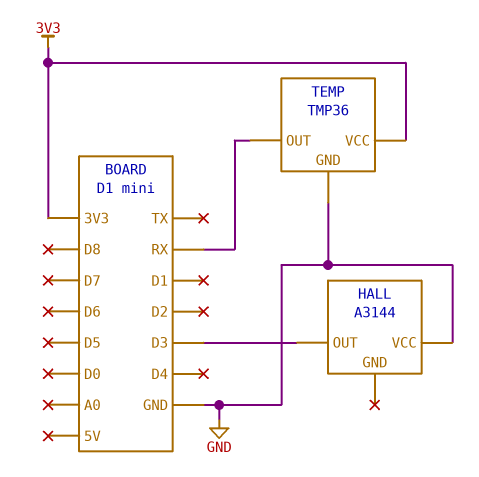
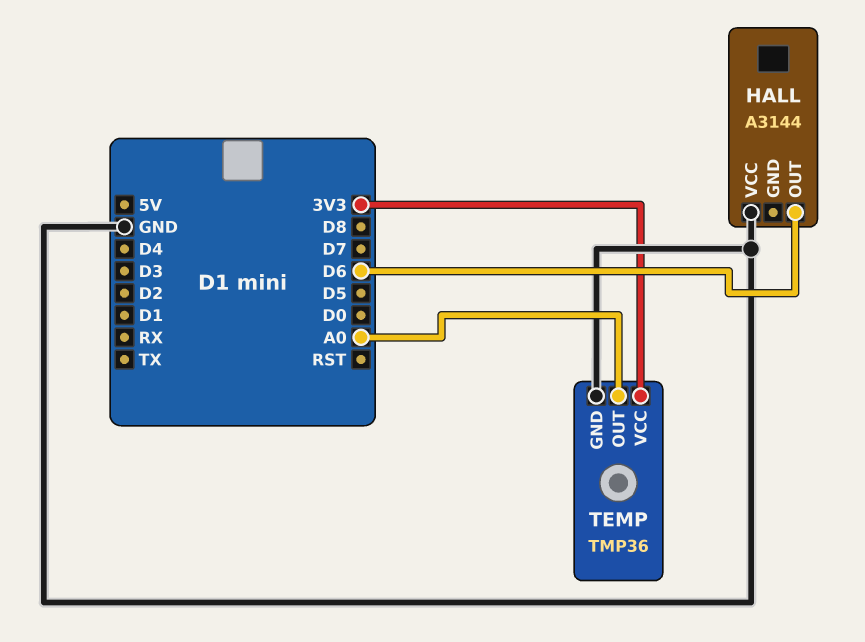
HALL pin OUT: D3 -> D6
TEMP pin OUT: RX -> A0

